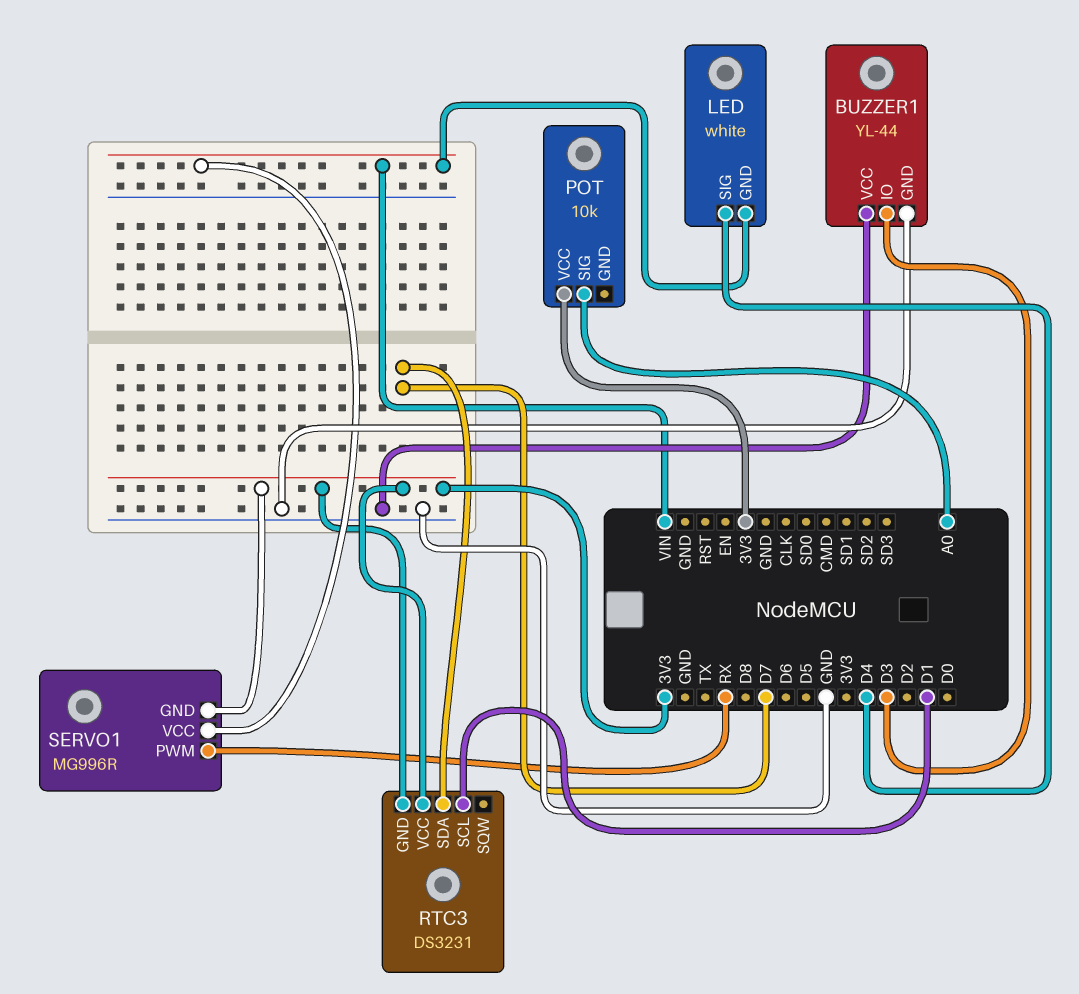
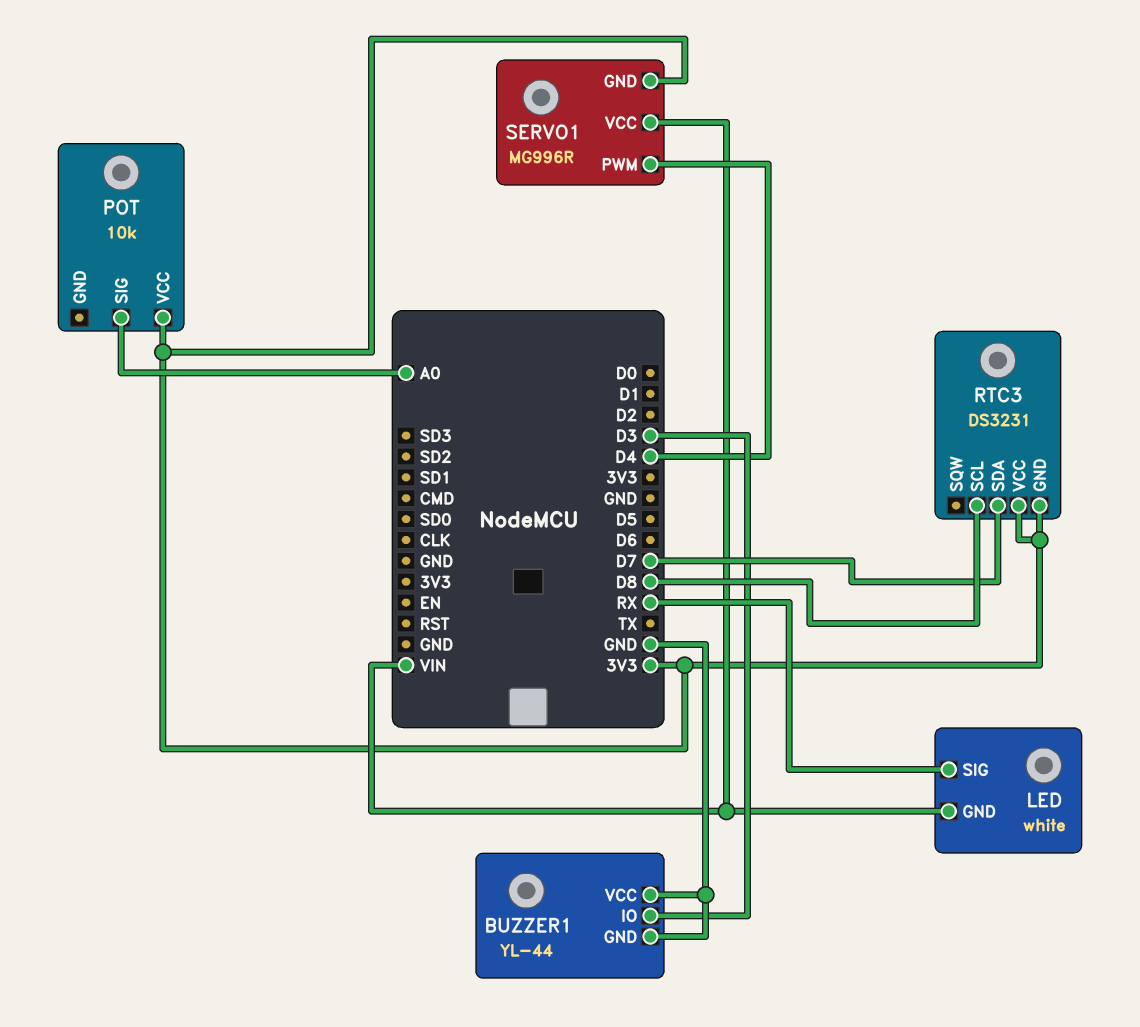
LED pin SIG: D4 -> RX
RTC3 pin SCL: D1 -> D8
SERVO1 pin PWM: RX -> D4

